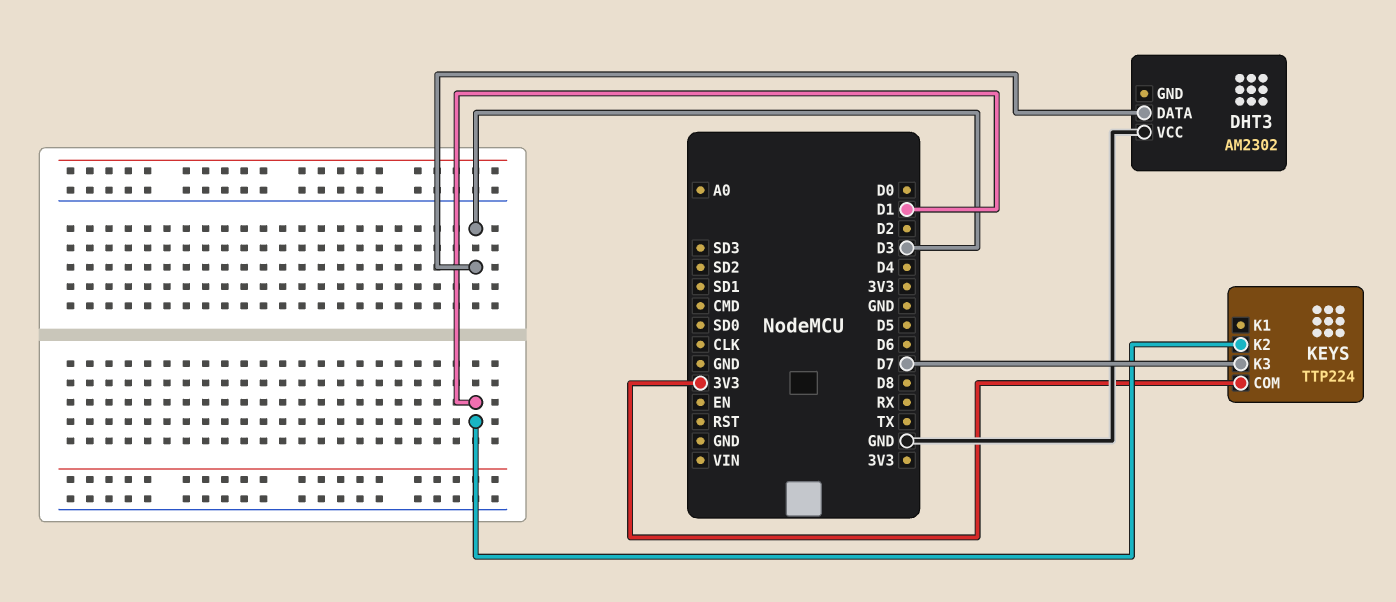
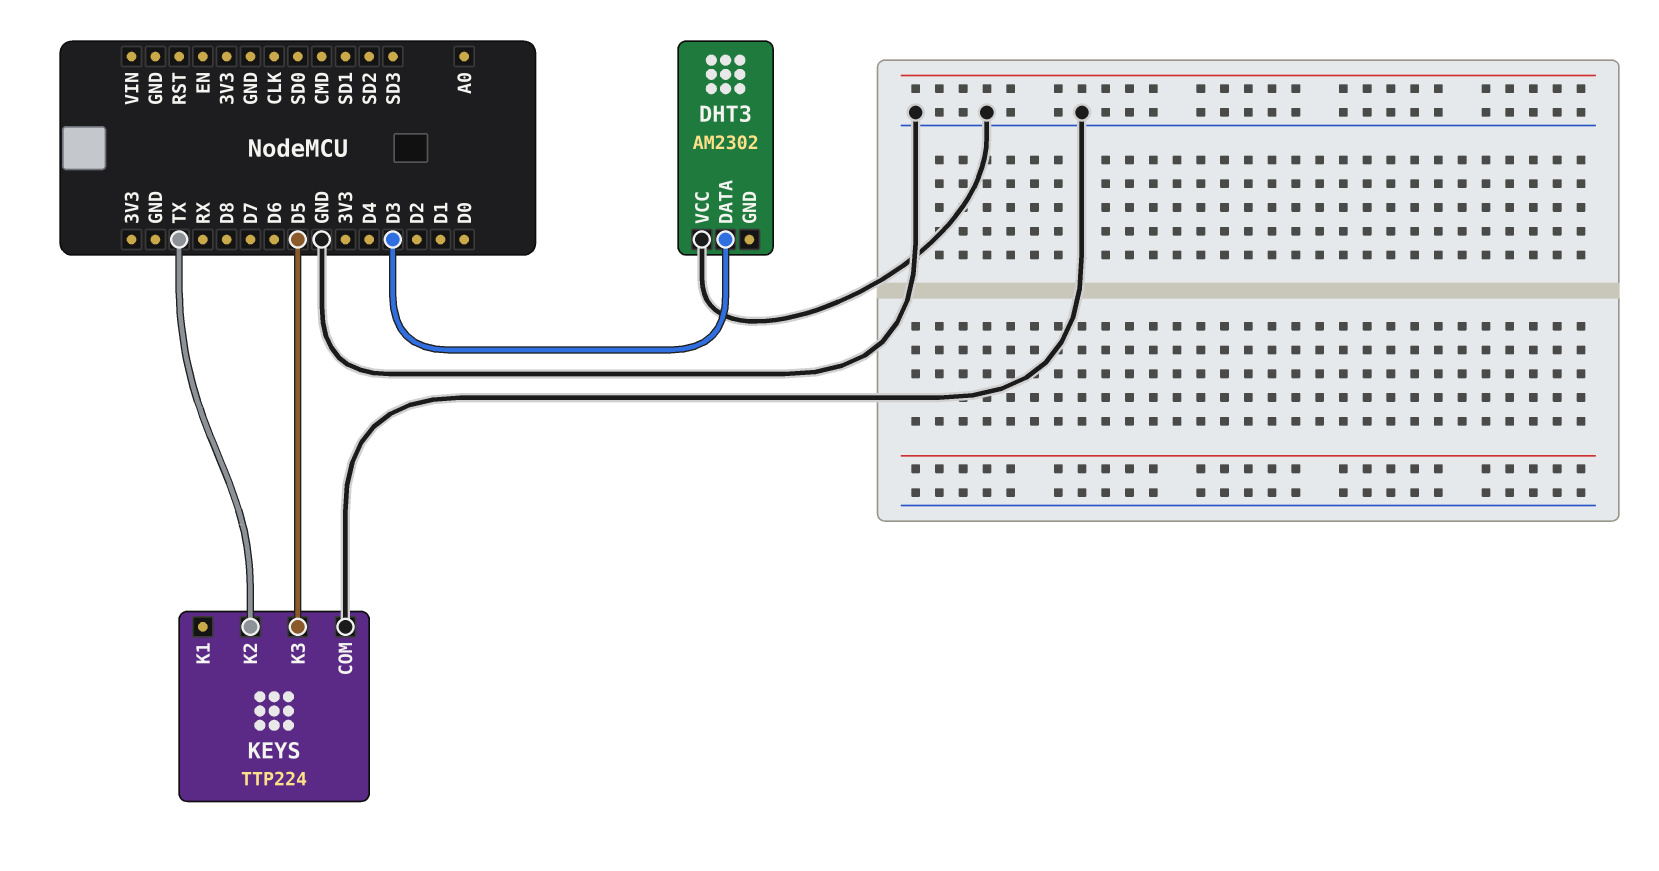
KEYS pin COM: 3V3 -> GND
KEYS pin K2: D1 -> TX
KEYS pin K3: D7 -> D5

